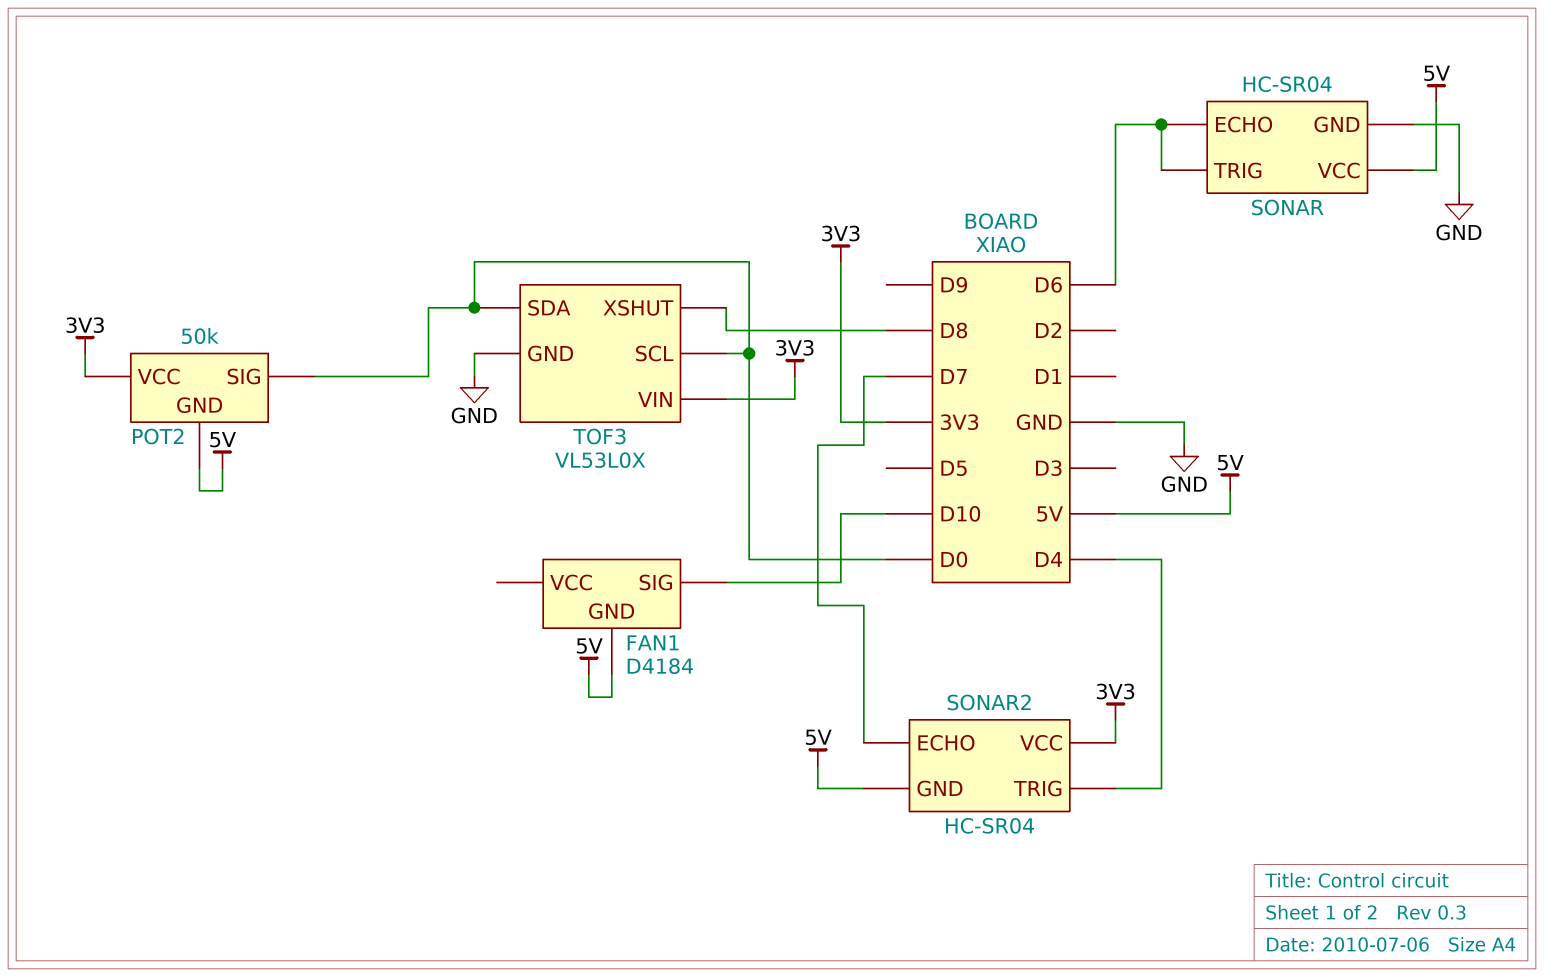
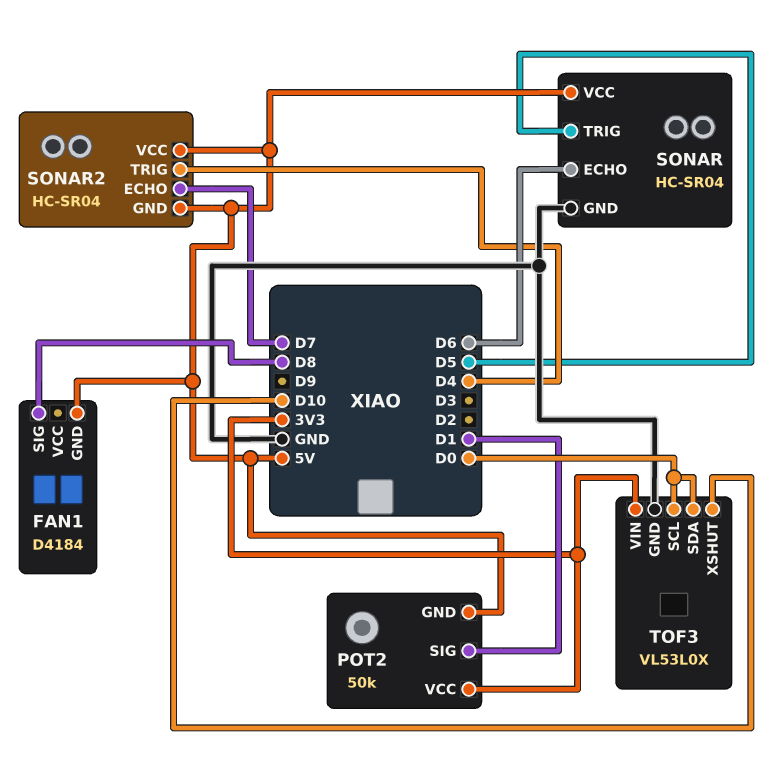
FAN1 pin SIG: D10 -> D8
POT2 pin SIG: D0 -> D1
SONAR pin TRIG: D6 -> D5
SONAR2 pin VCC: 3V3 -> 5V
TOF3 pin XSHUT: D8 -> D10

